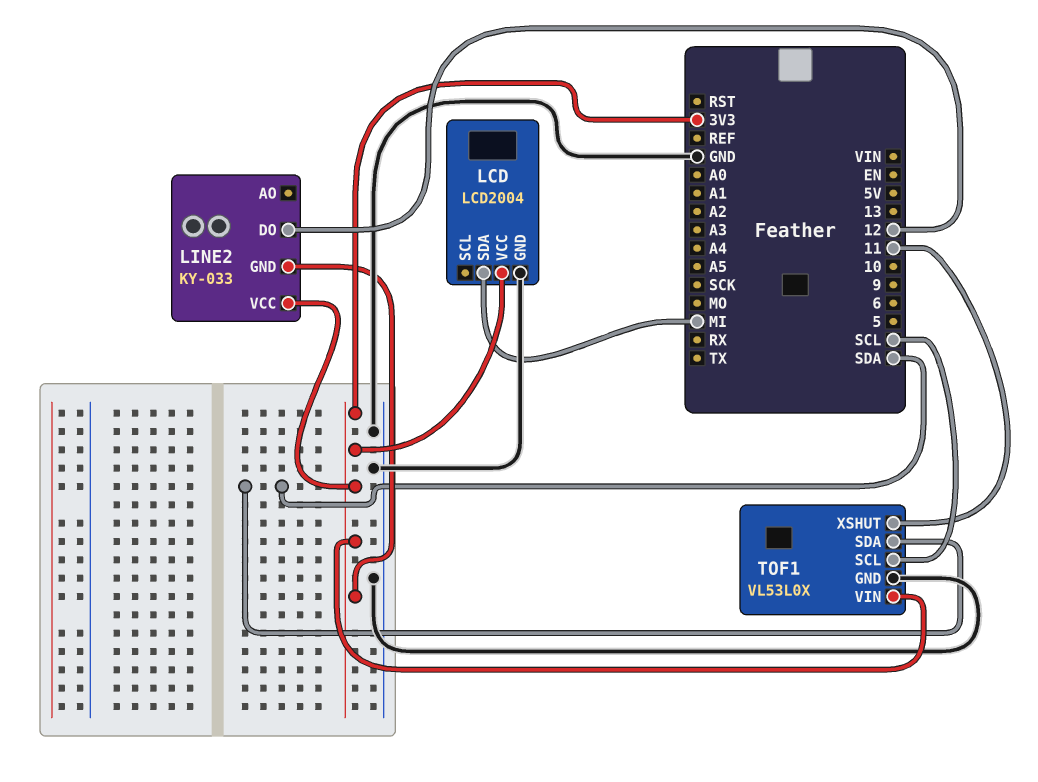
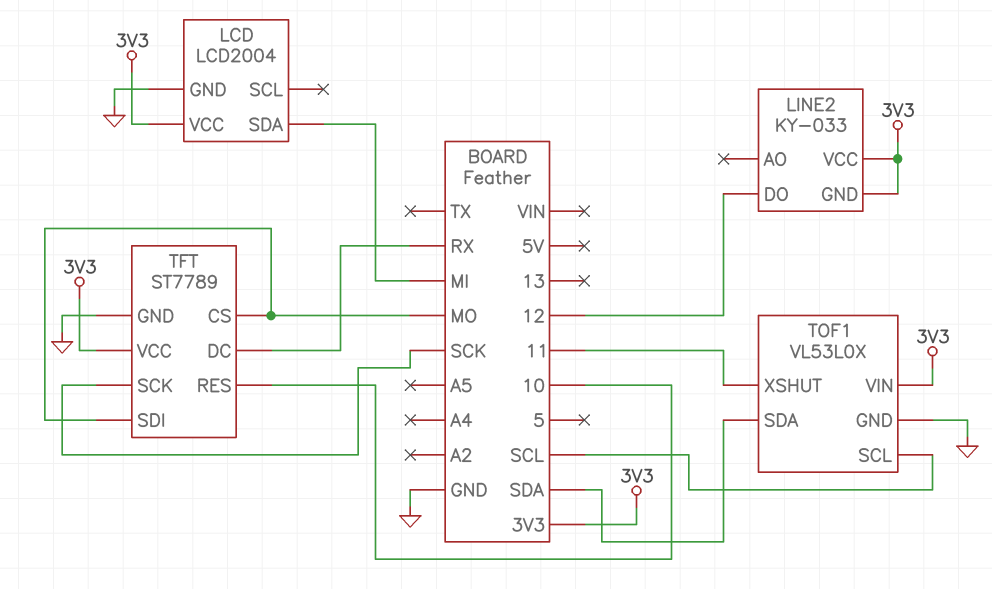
TFT: none -> ST7789
TFT pin CS: none -> MO
TFT pin DC: none -> RX
TFT pin GND: none -> GND
TFT pin RES: none -> 10
TFT pin SCK: none -> SCK
TFT pin SDI: none -> MO
TFT pin VCC: none -> 3V3

